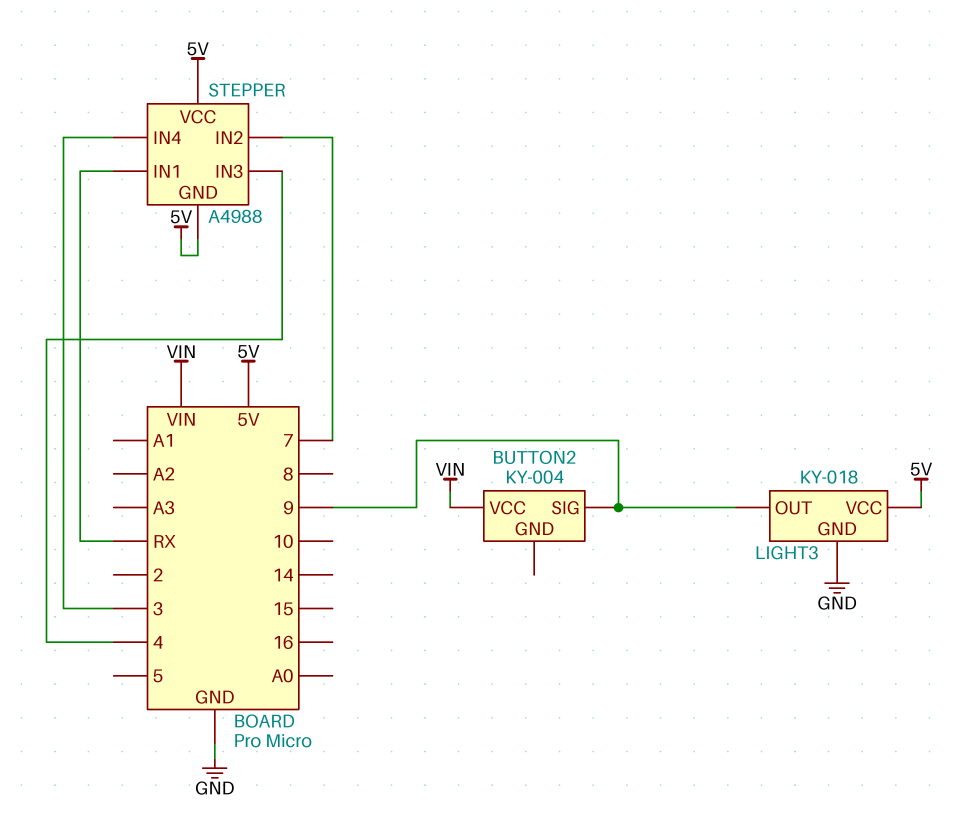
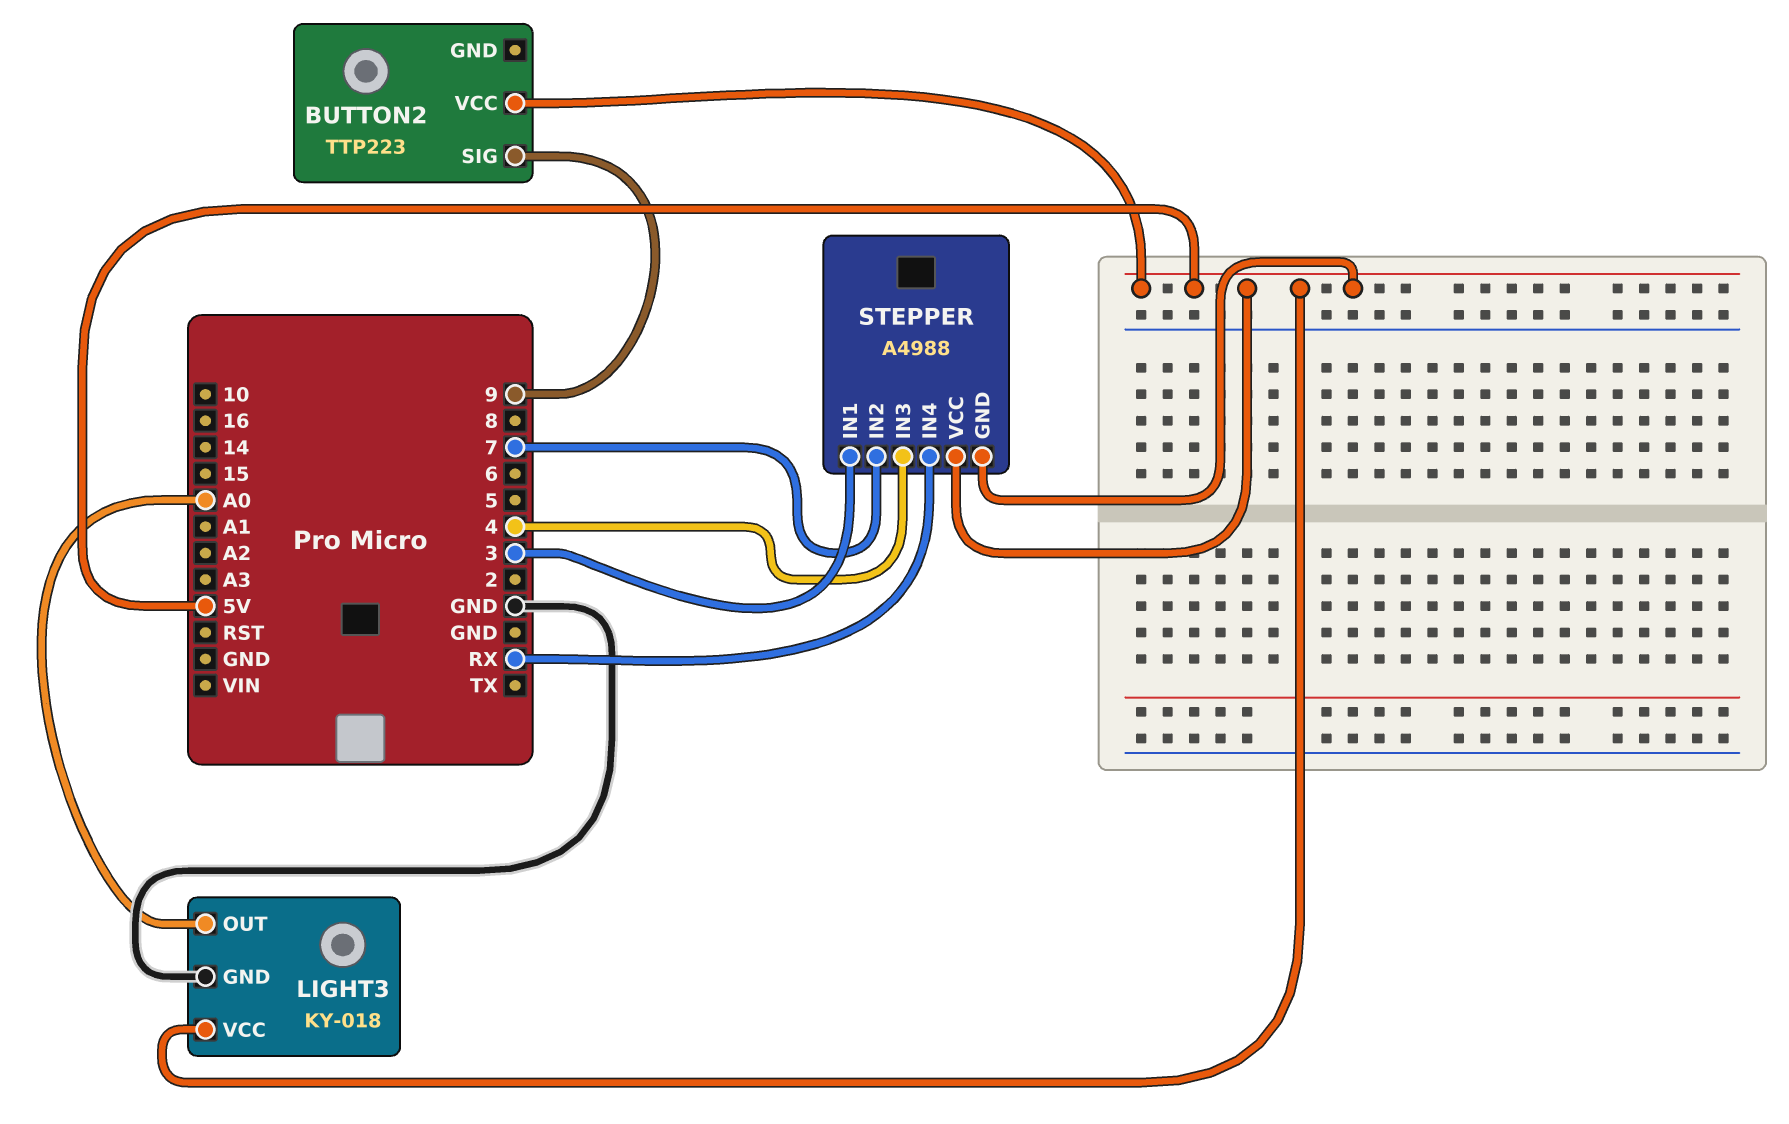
BUTTON2: KY-004 -> TTP223
BUTTON2 pin VCC: VIN -> 5V
LIGHT3 pin OUT: 9 -> A0
STEPPER pin IN1: RX -> 3
STEPPER pin IN4: 3 -> RX

